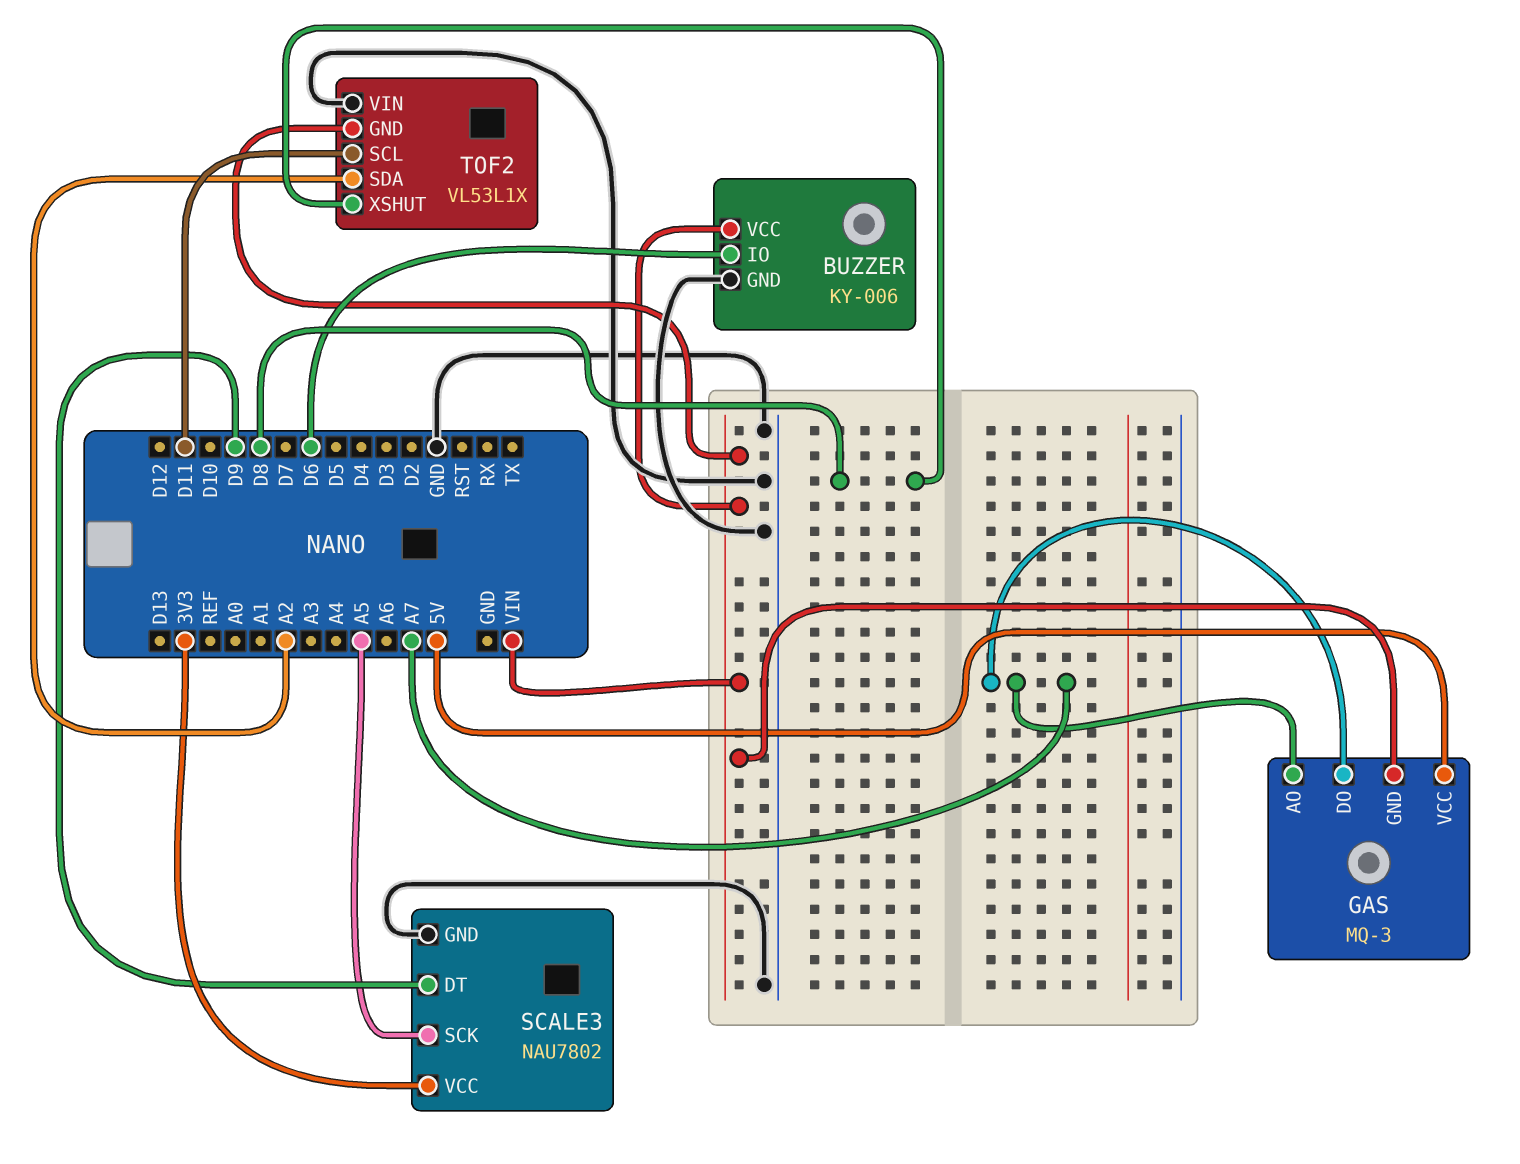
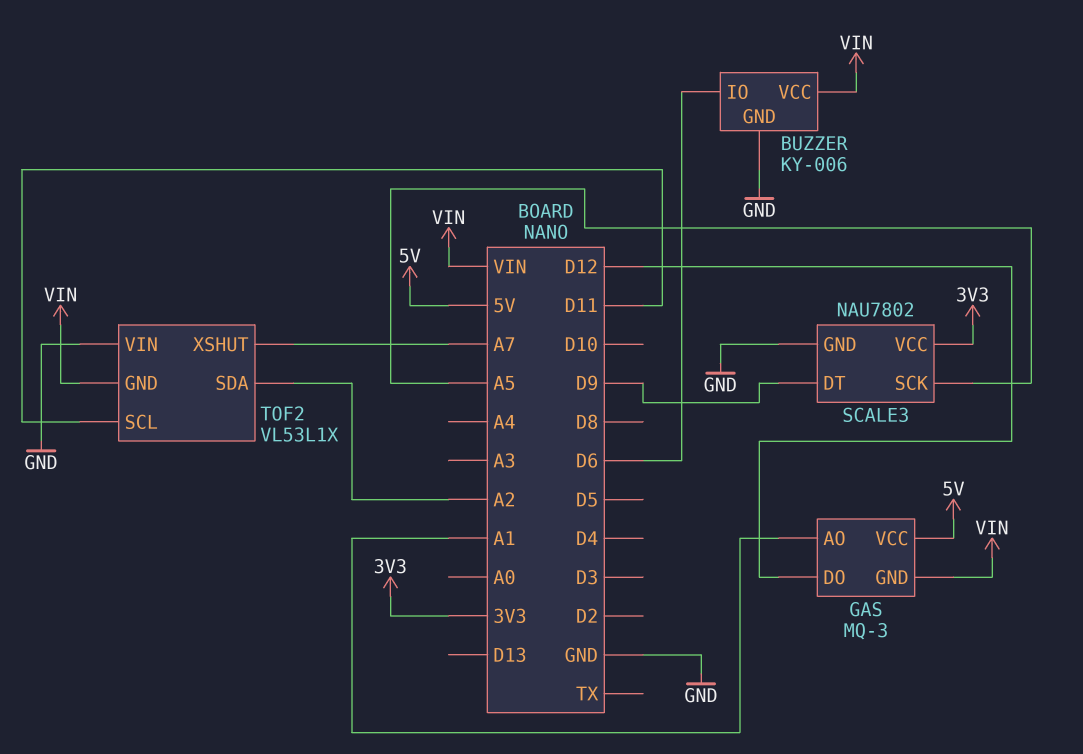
GAS pin AO: A7 -> A1
GAS pin DO: A7 -> D12
TOF2 pin XSHUT: D8 -> A7

